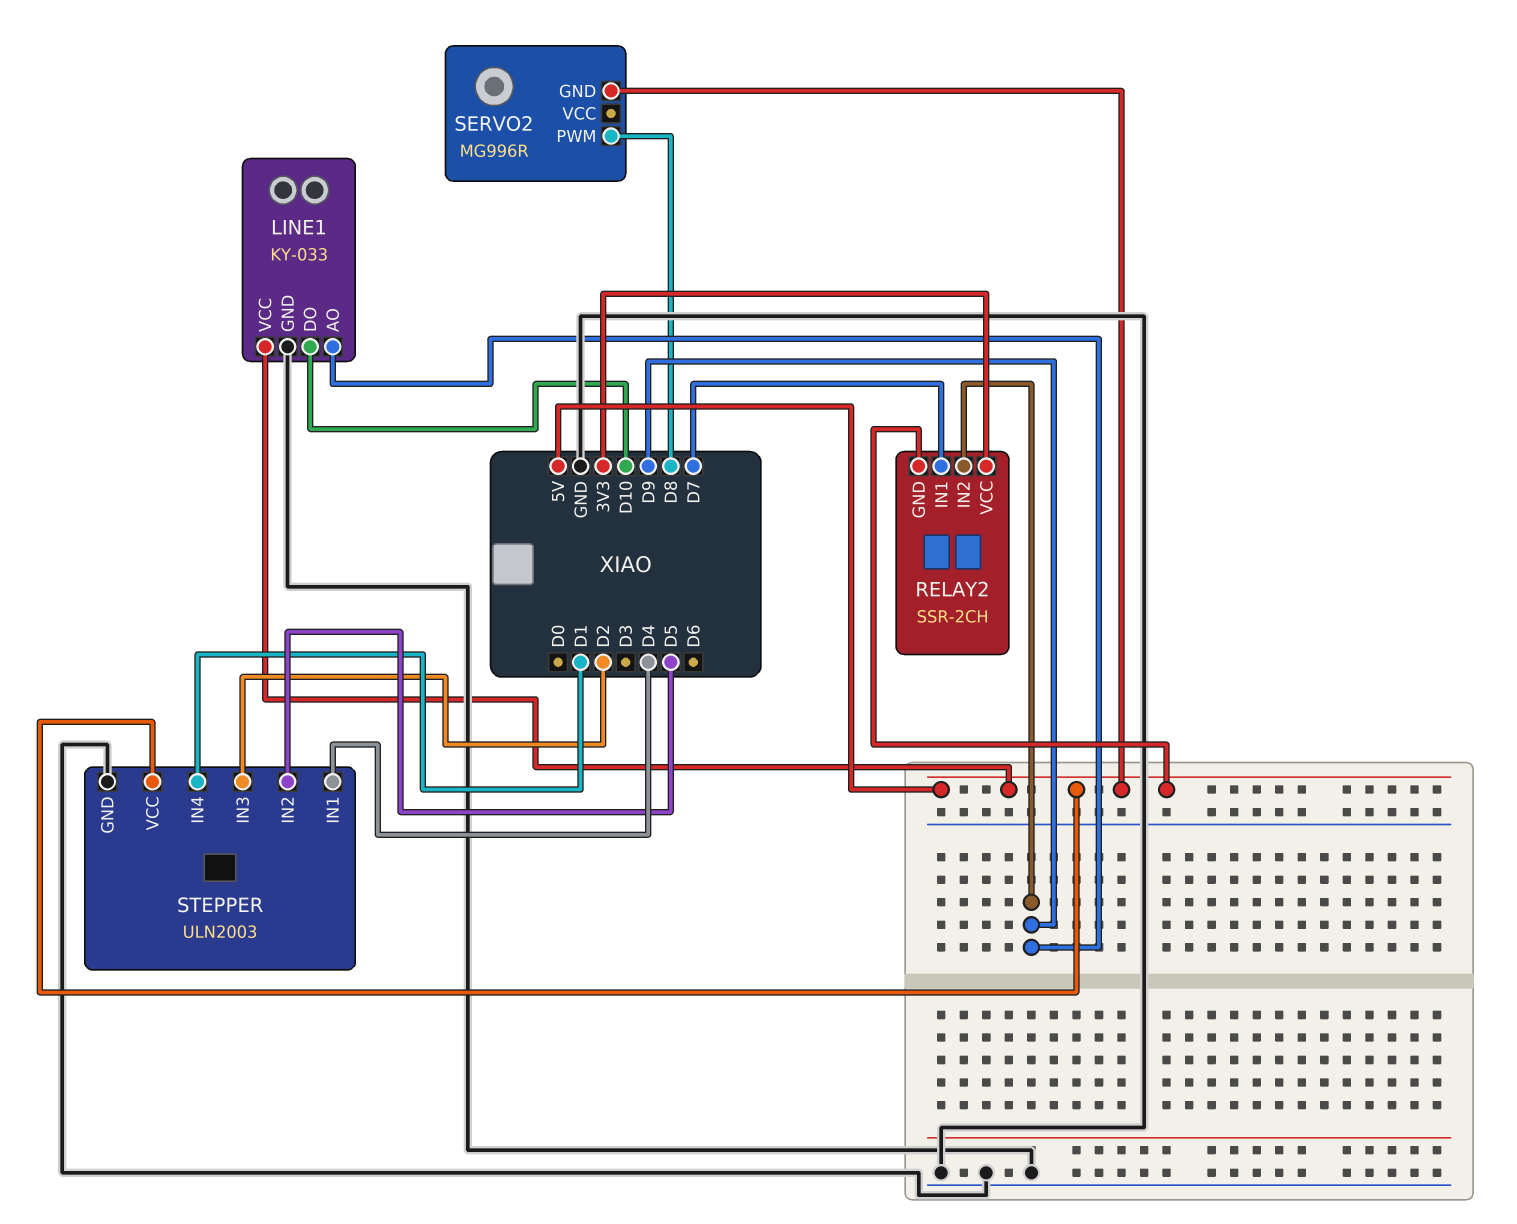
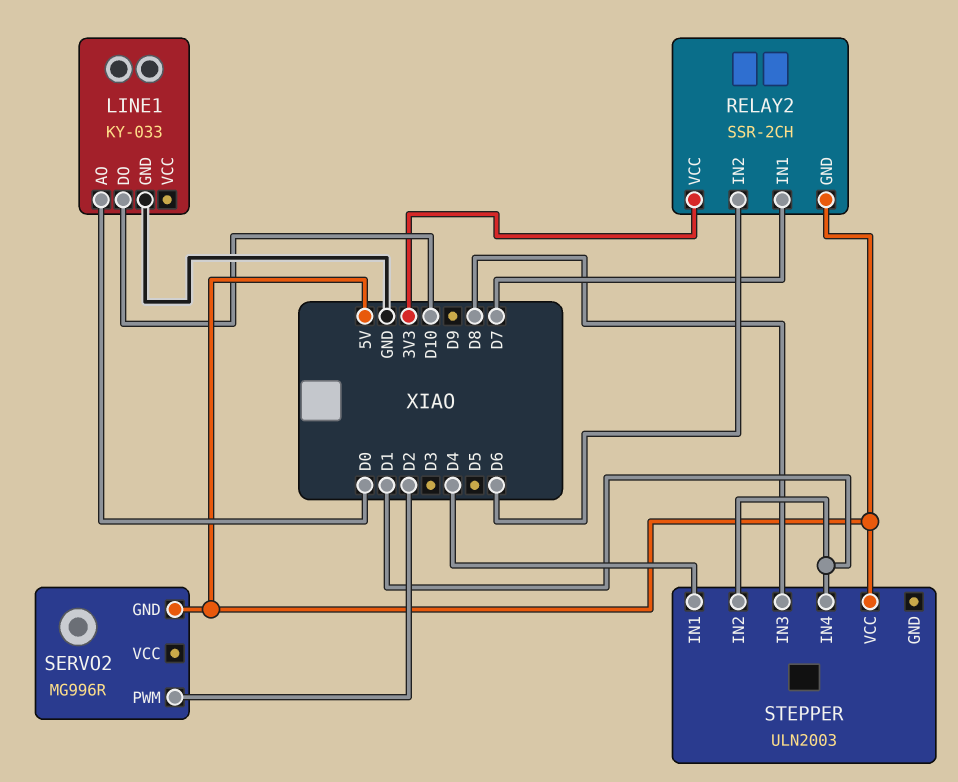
LINE1 pin AO: D9 -> D0
LINE1 pin VCC: 5V -> none
RELAY2 pin IN2: D9 -> D6
SERVO2 pin PWM: D8 -> D2
STEPPER pin GND: GND -> none
STEPPER pin IN2: D5 -> D1
STEPPER pin IN3: D2 -> D8

